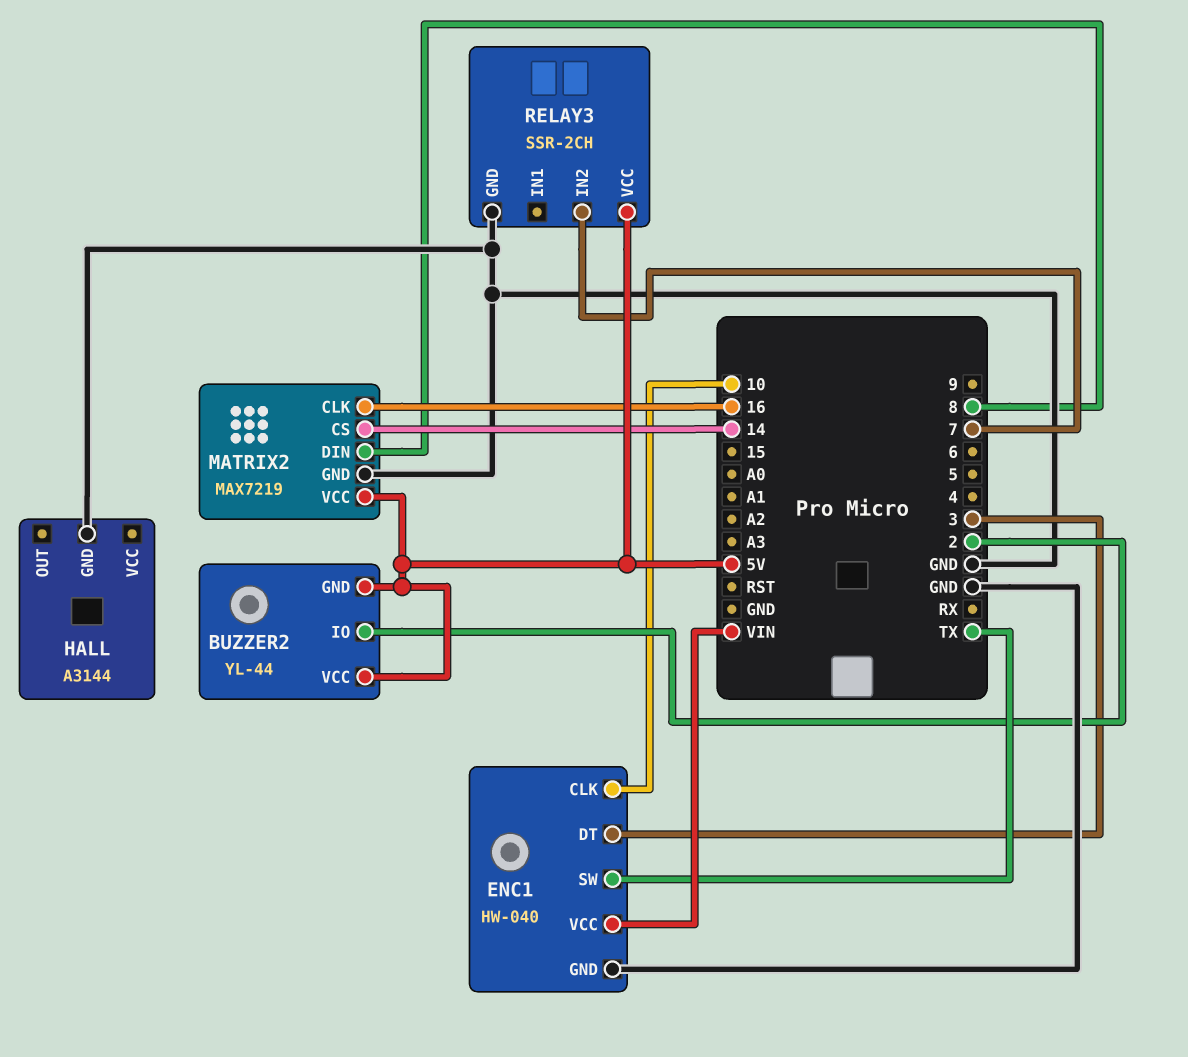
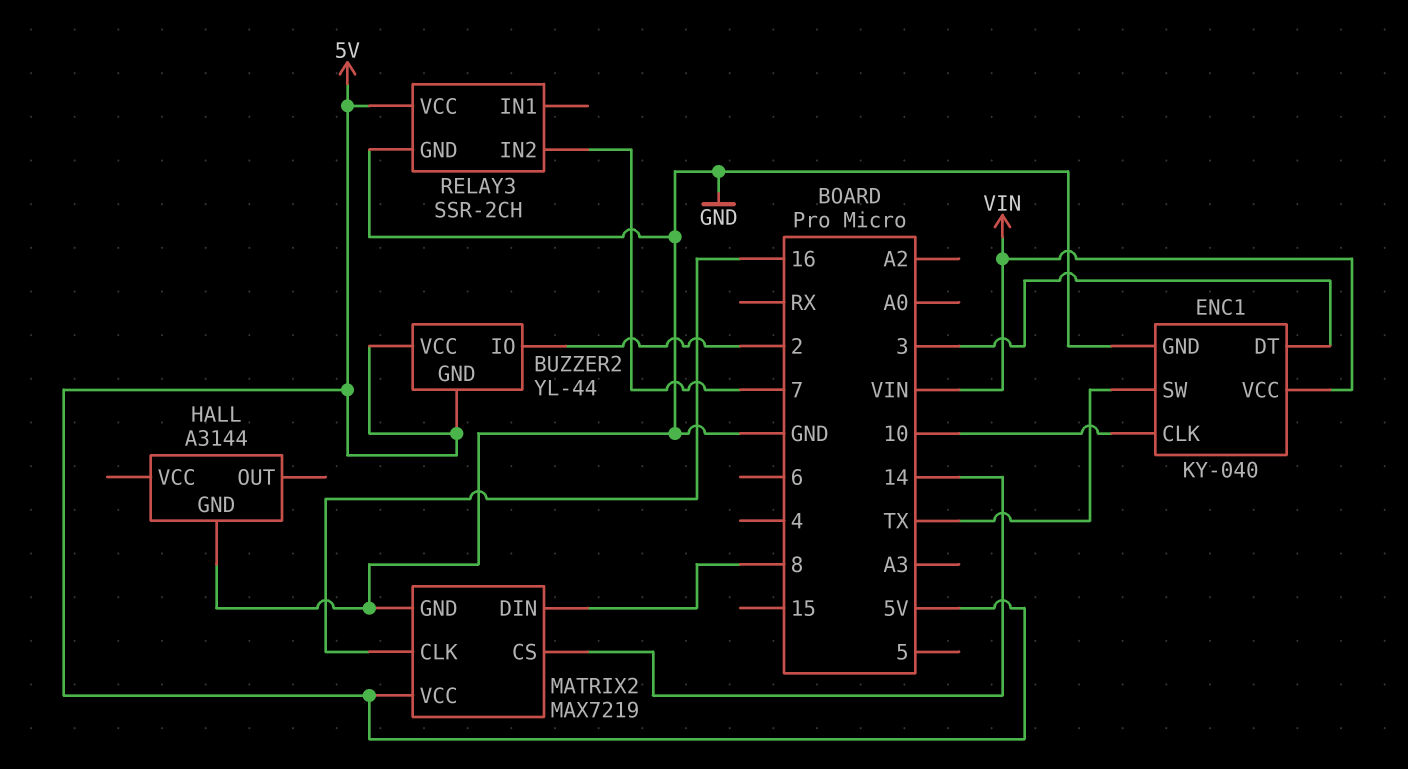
ENC1: HW-040 -> KY-040

